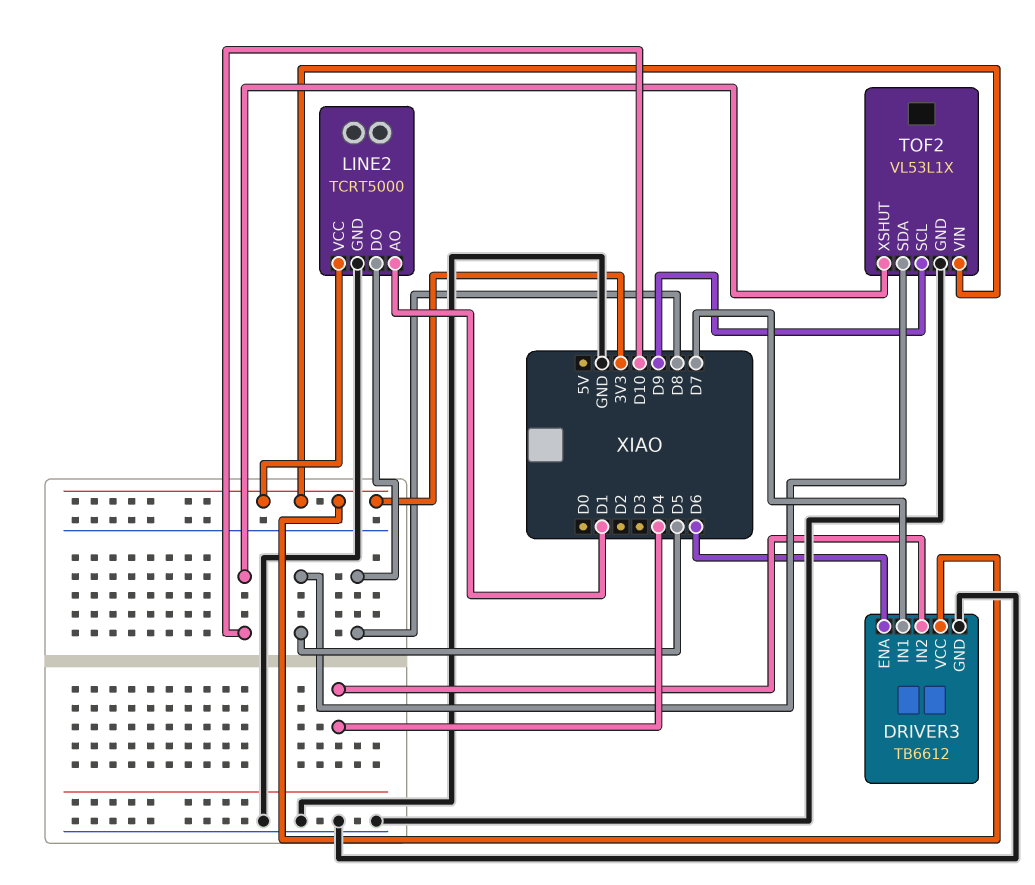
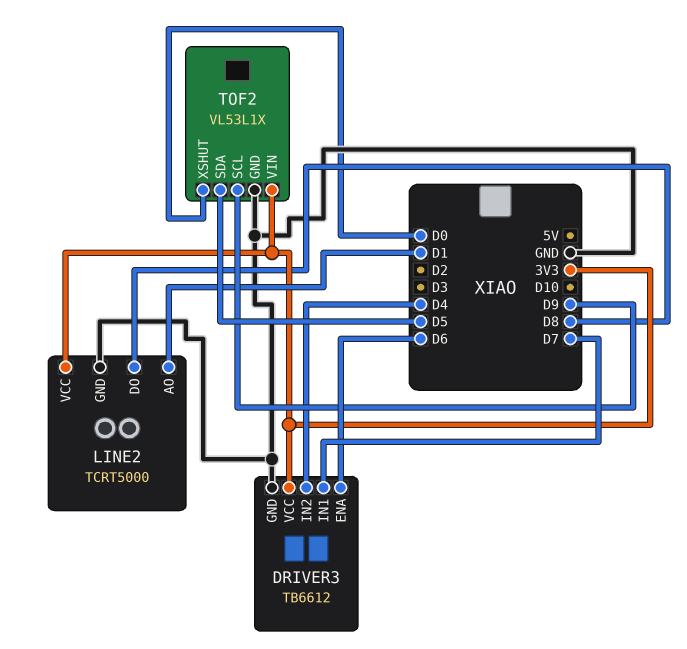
TOF2 pin XSHUT: D10 -> D0

